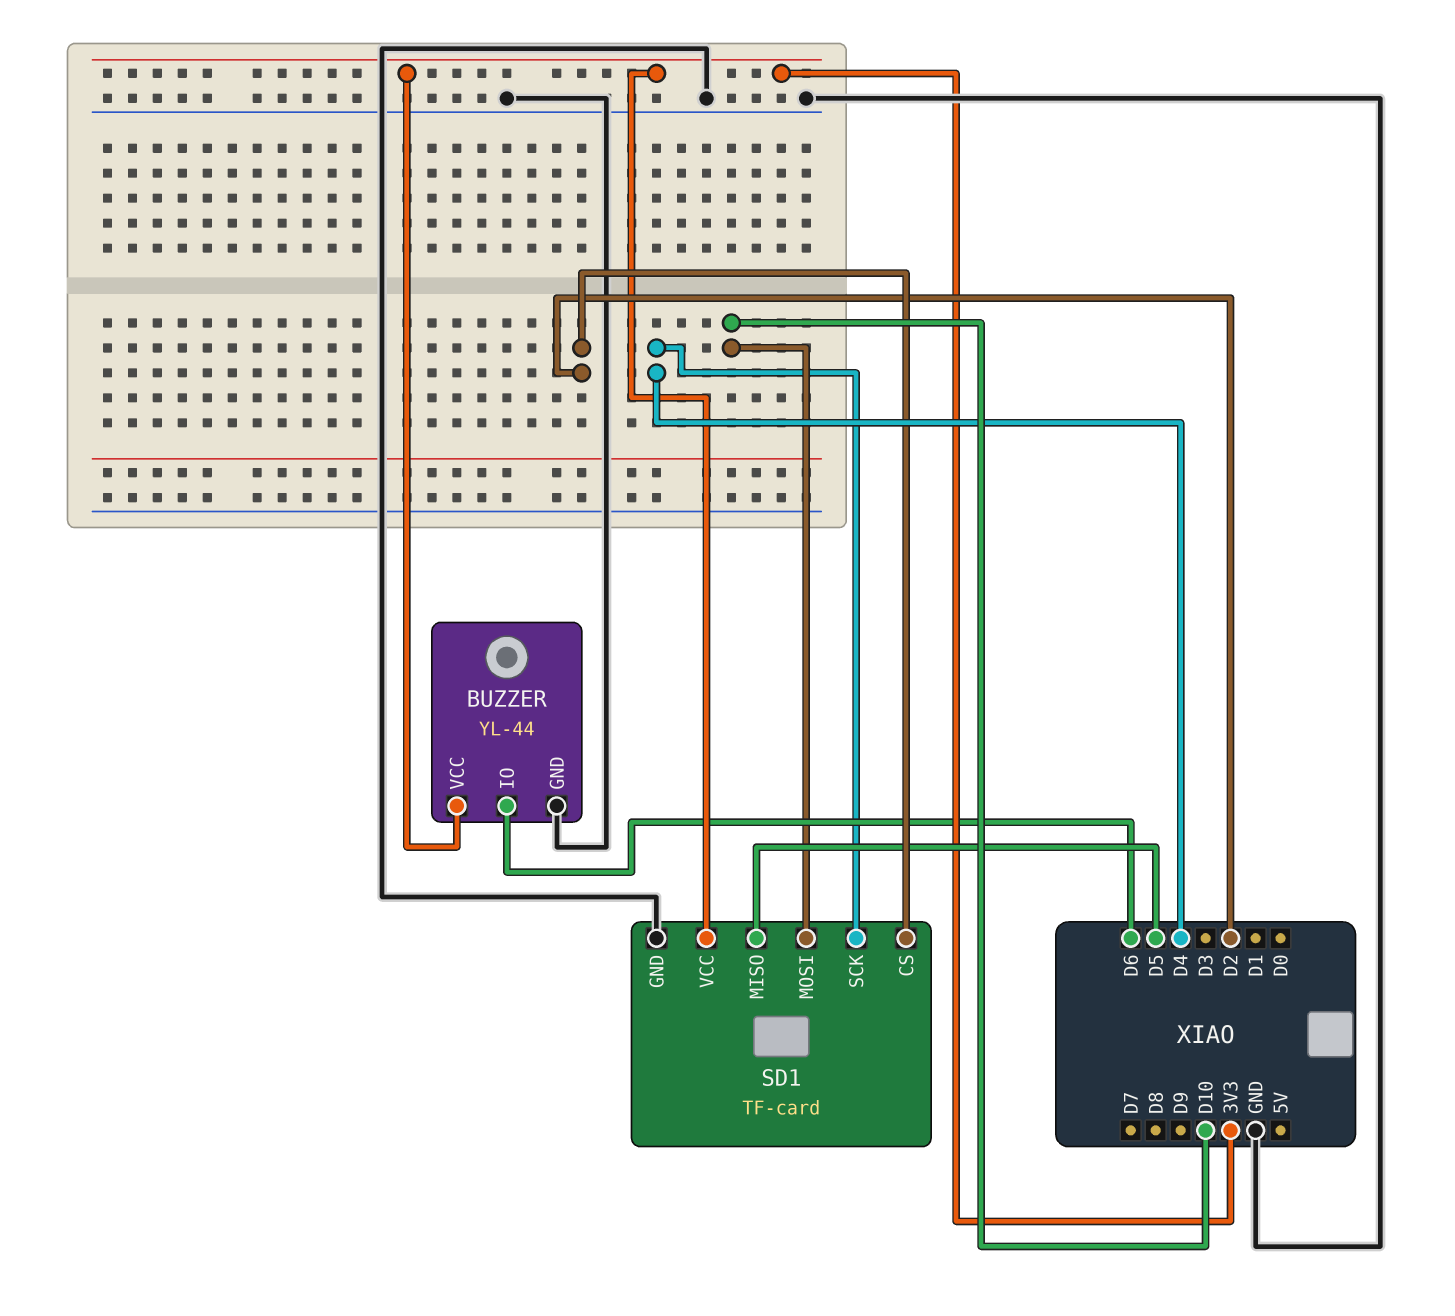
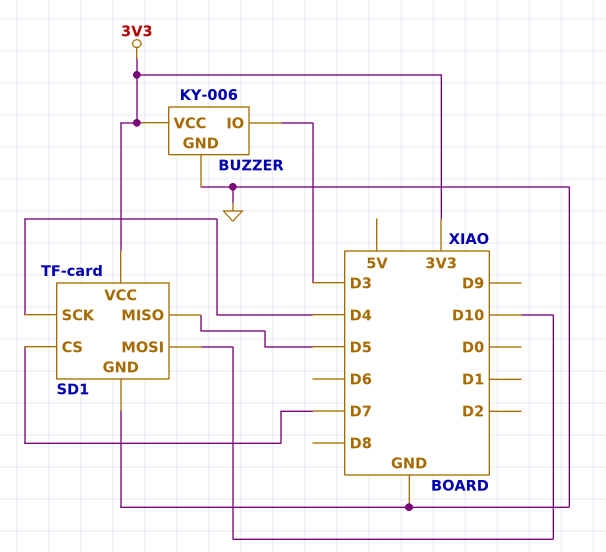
BUZZER: YL-44 -> KY-006
BUZZER pin IO: D6 -> D3
SD1 pin CS: D2 -> D7

